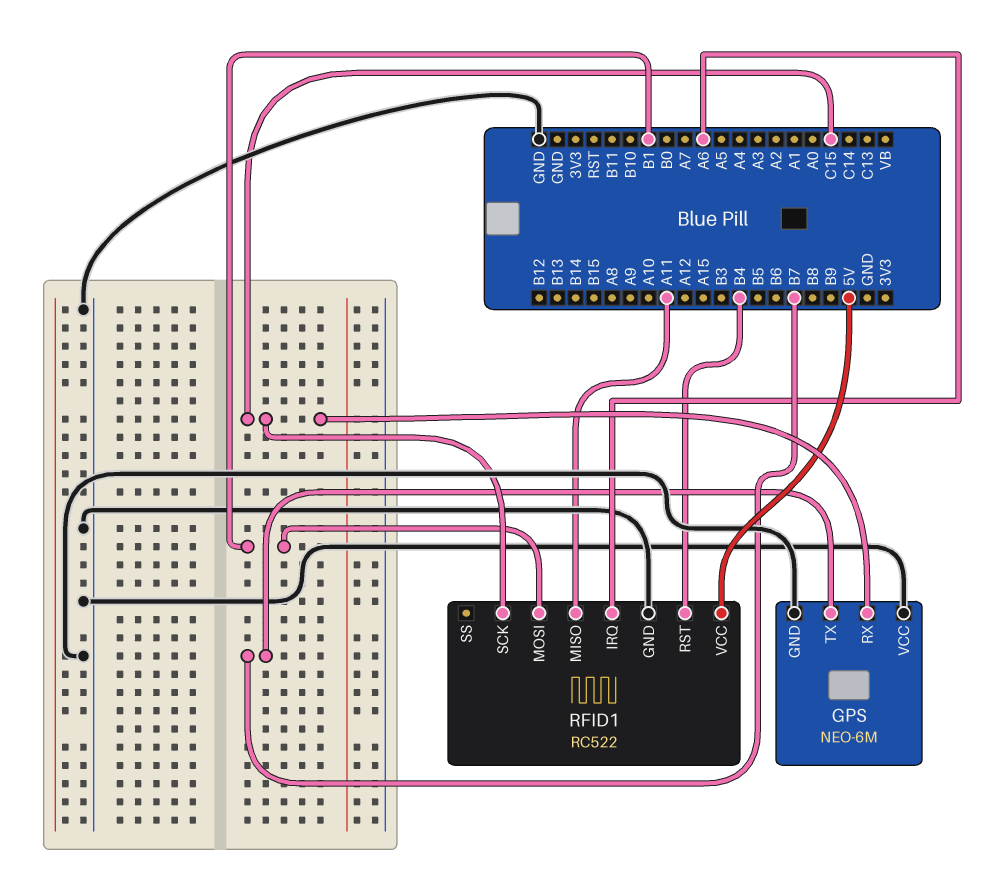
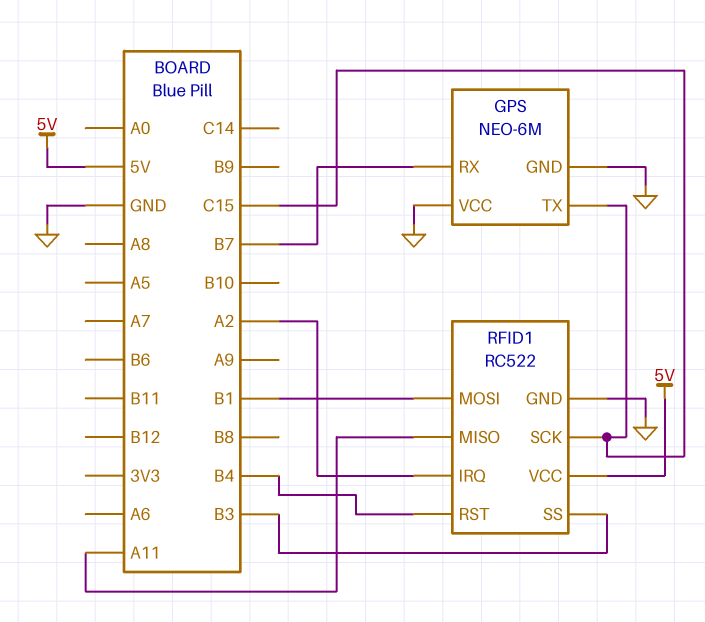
GPS pin RX: C15 -> B7
GPS pin TX: B7 -> C15
RFID1 pin IRQ: A6 -> A2
RFID1 pin SS: none -> B3

